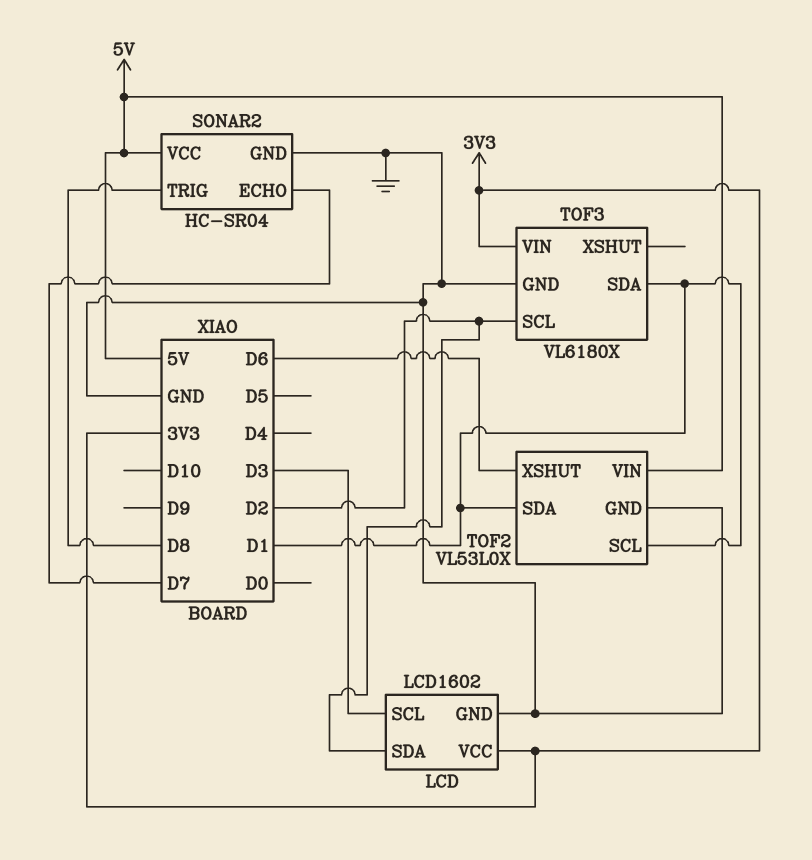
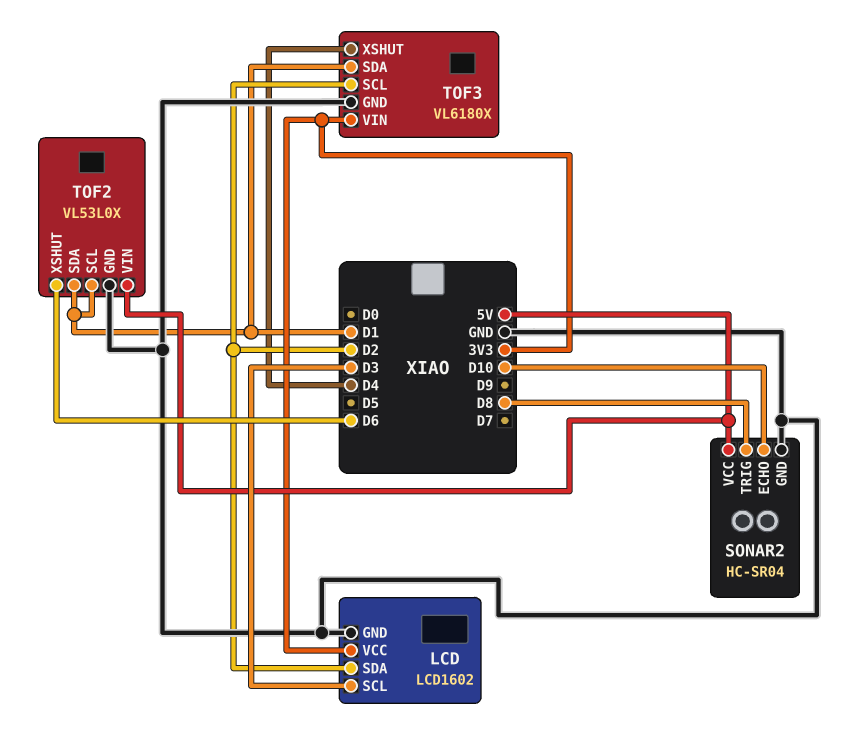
SONAR2 pin ECHO: D7 -> D10
TOF3 pin XSHUT: none -> D4

